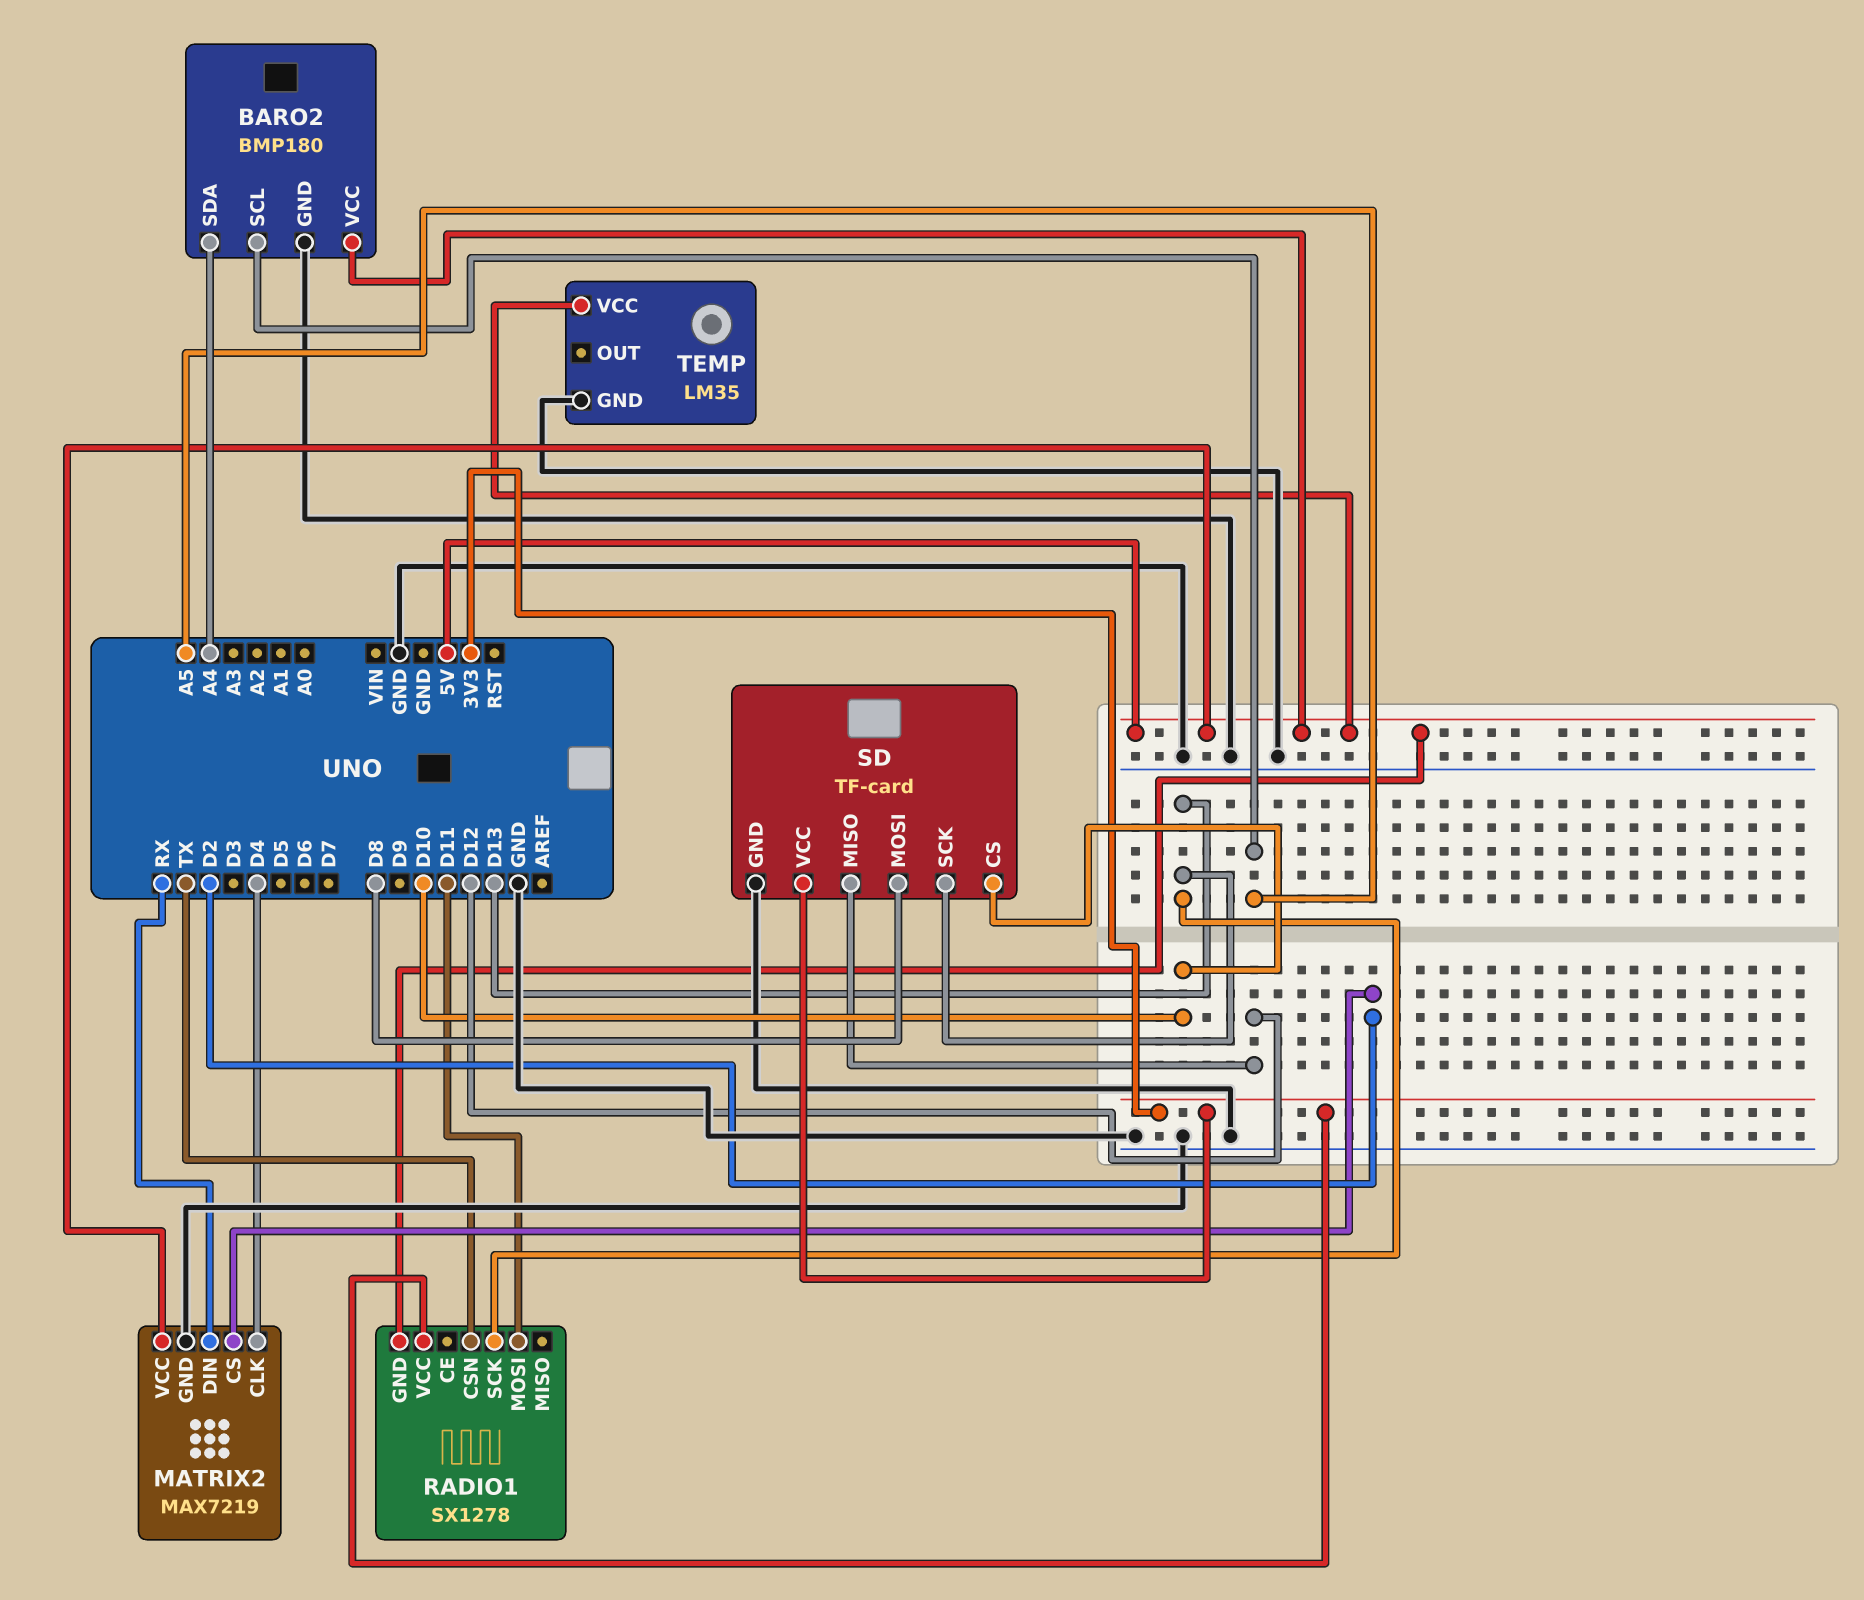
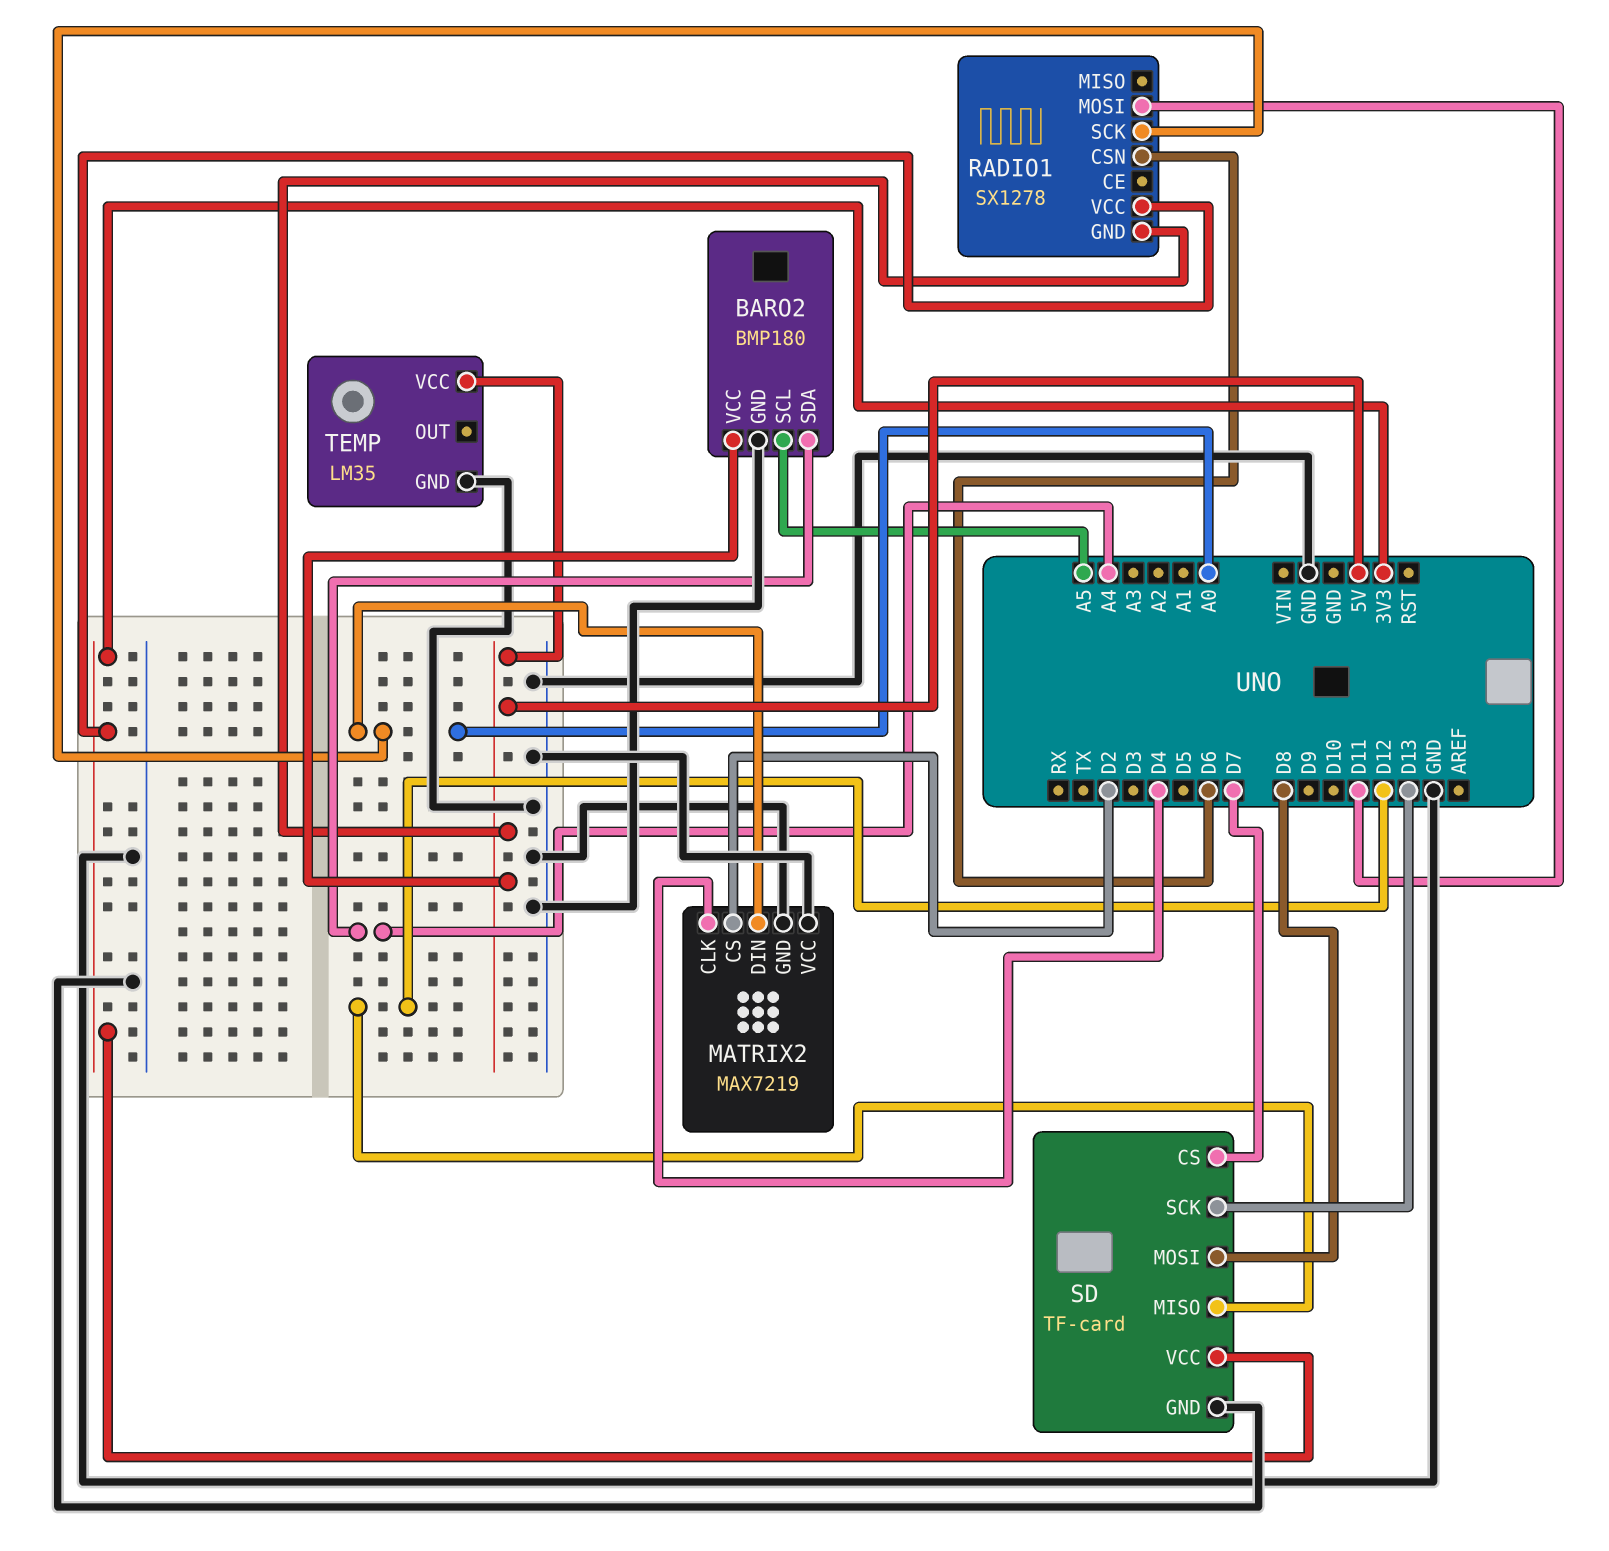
MATRIX2 pin DIN: RX -> A0
MATRIX2 pin VCC: 5V -> GND
RADIO1 pin CSN: TX -> D6
RADIO1 pin SCK: D13 -> A0
SD pin CS: D10 -> D7

